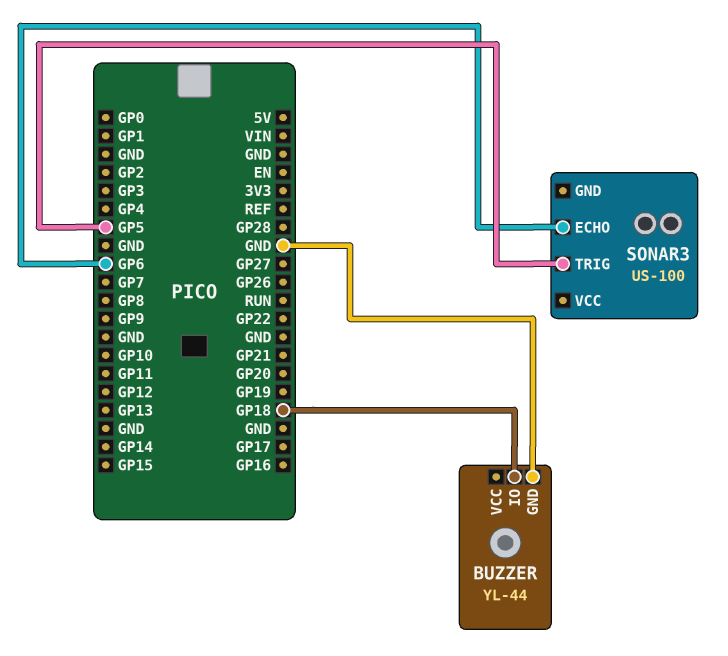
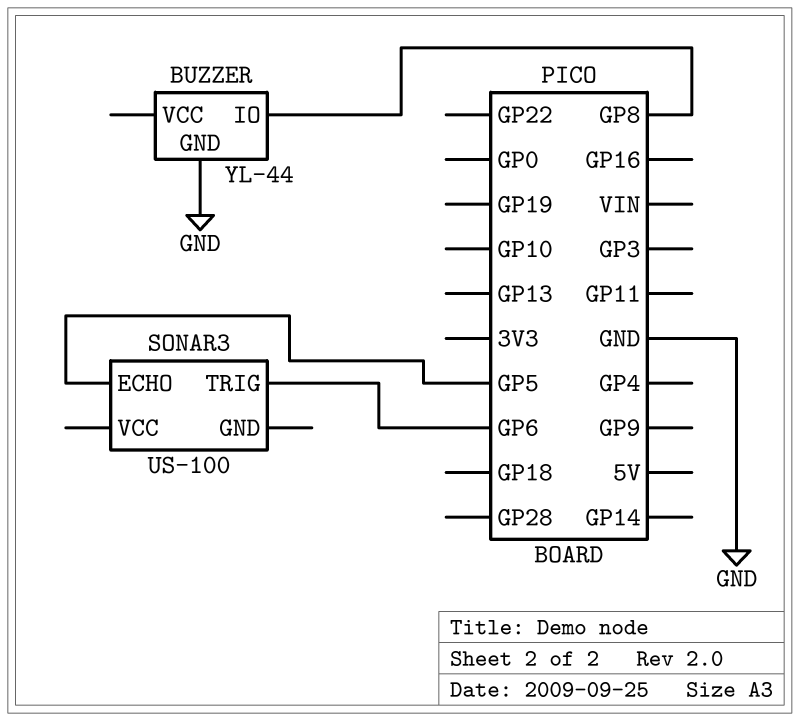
BUZZER pin IO: GP18 -> GP8
SONAR3 pin ECHO: GP6 -> GP5
SONAR3 pin TRIG: GP5 -> GP6

